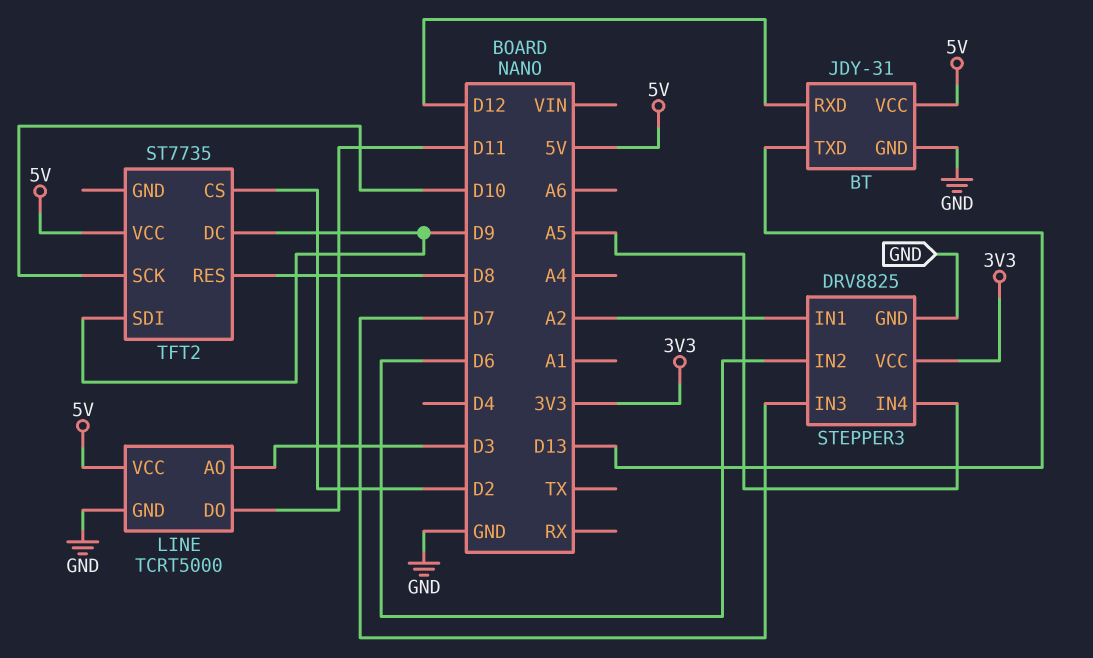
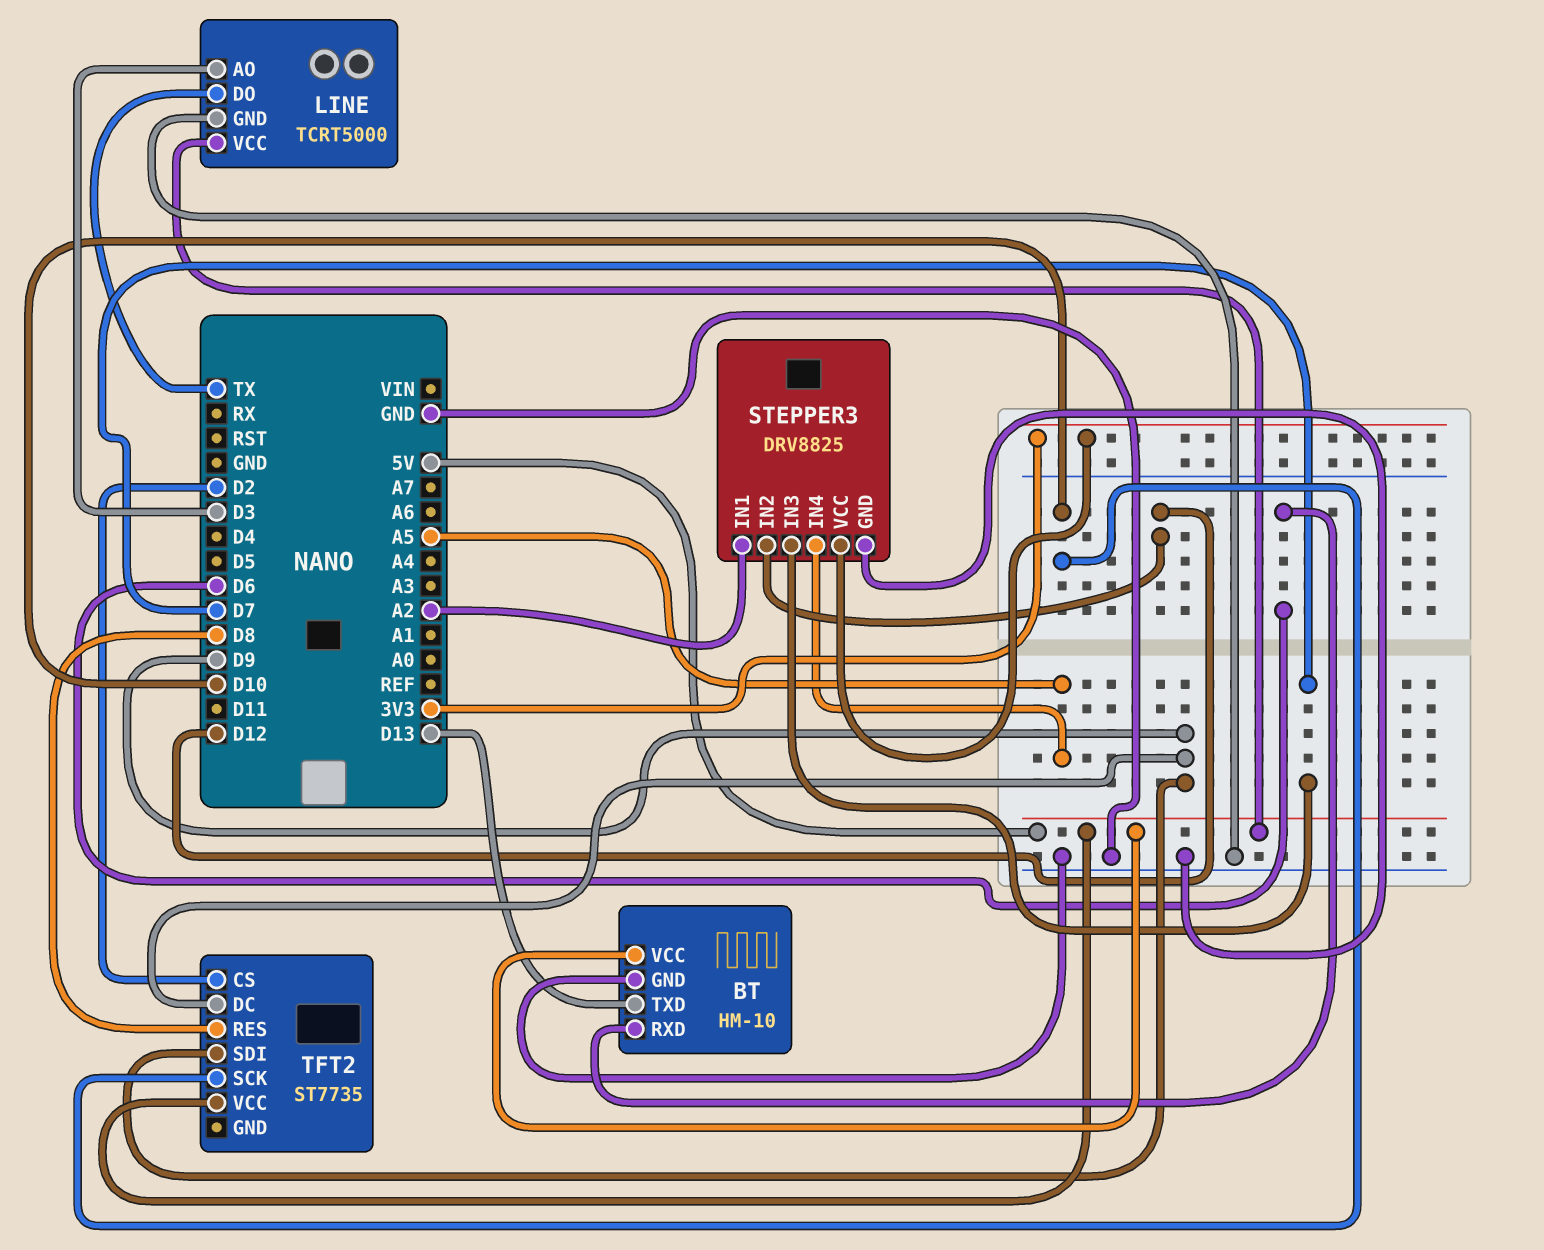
BT: JDY-31 -> HM-10
BT pin RXD: D12 -> D6
LINE pin DO: D11 -> TX
STEPPER3 pin IN2: D6 -> D12

